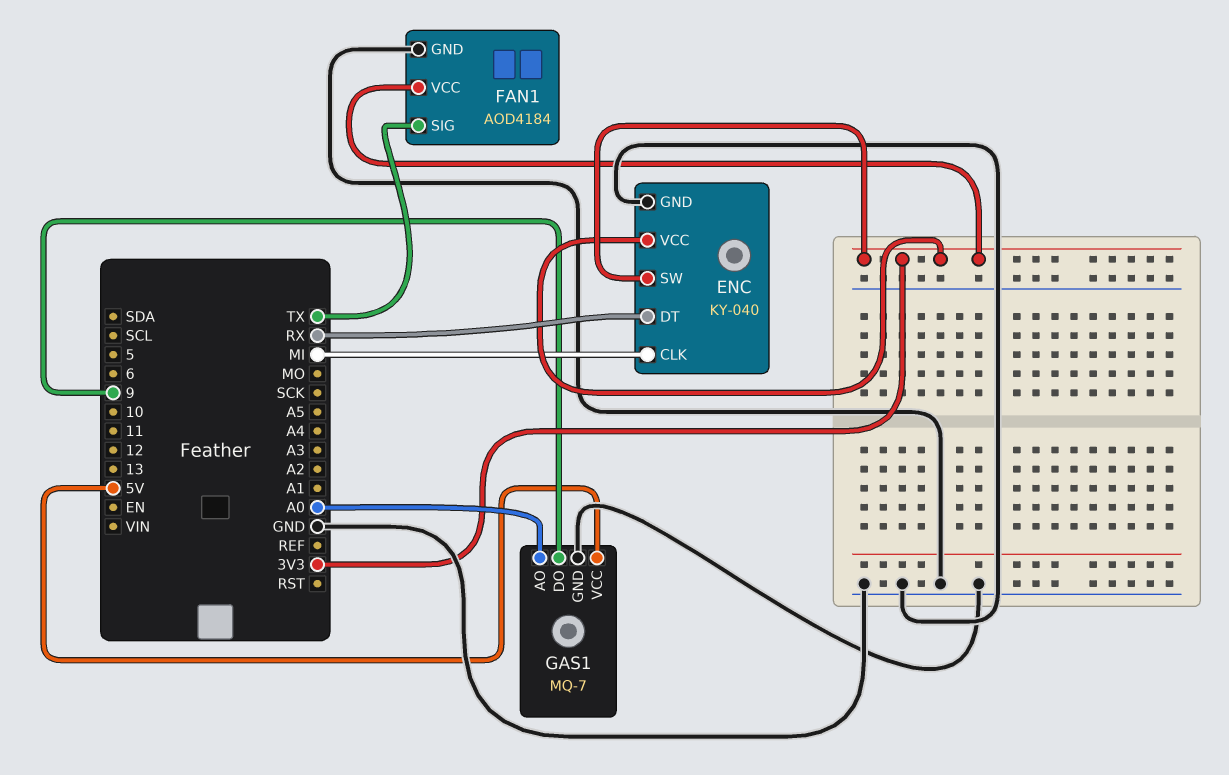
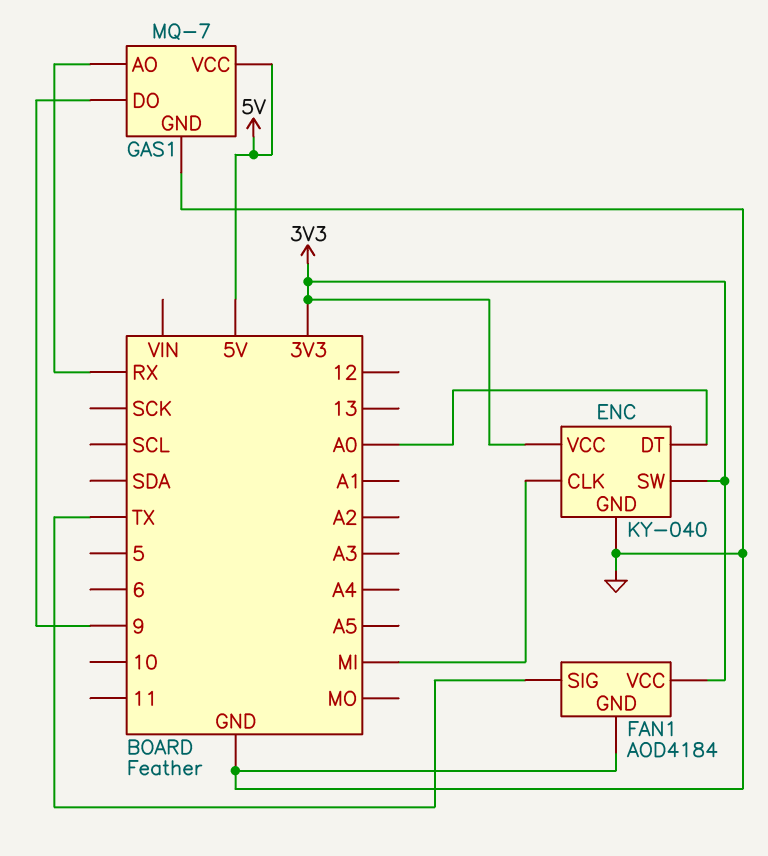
ENC pin DT: RX -> A0
GAS1 pin AO: A0 -> RX

